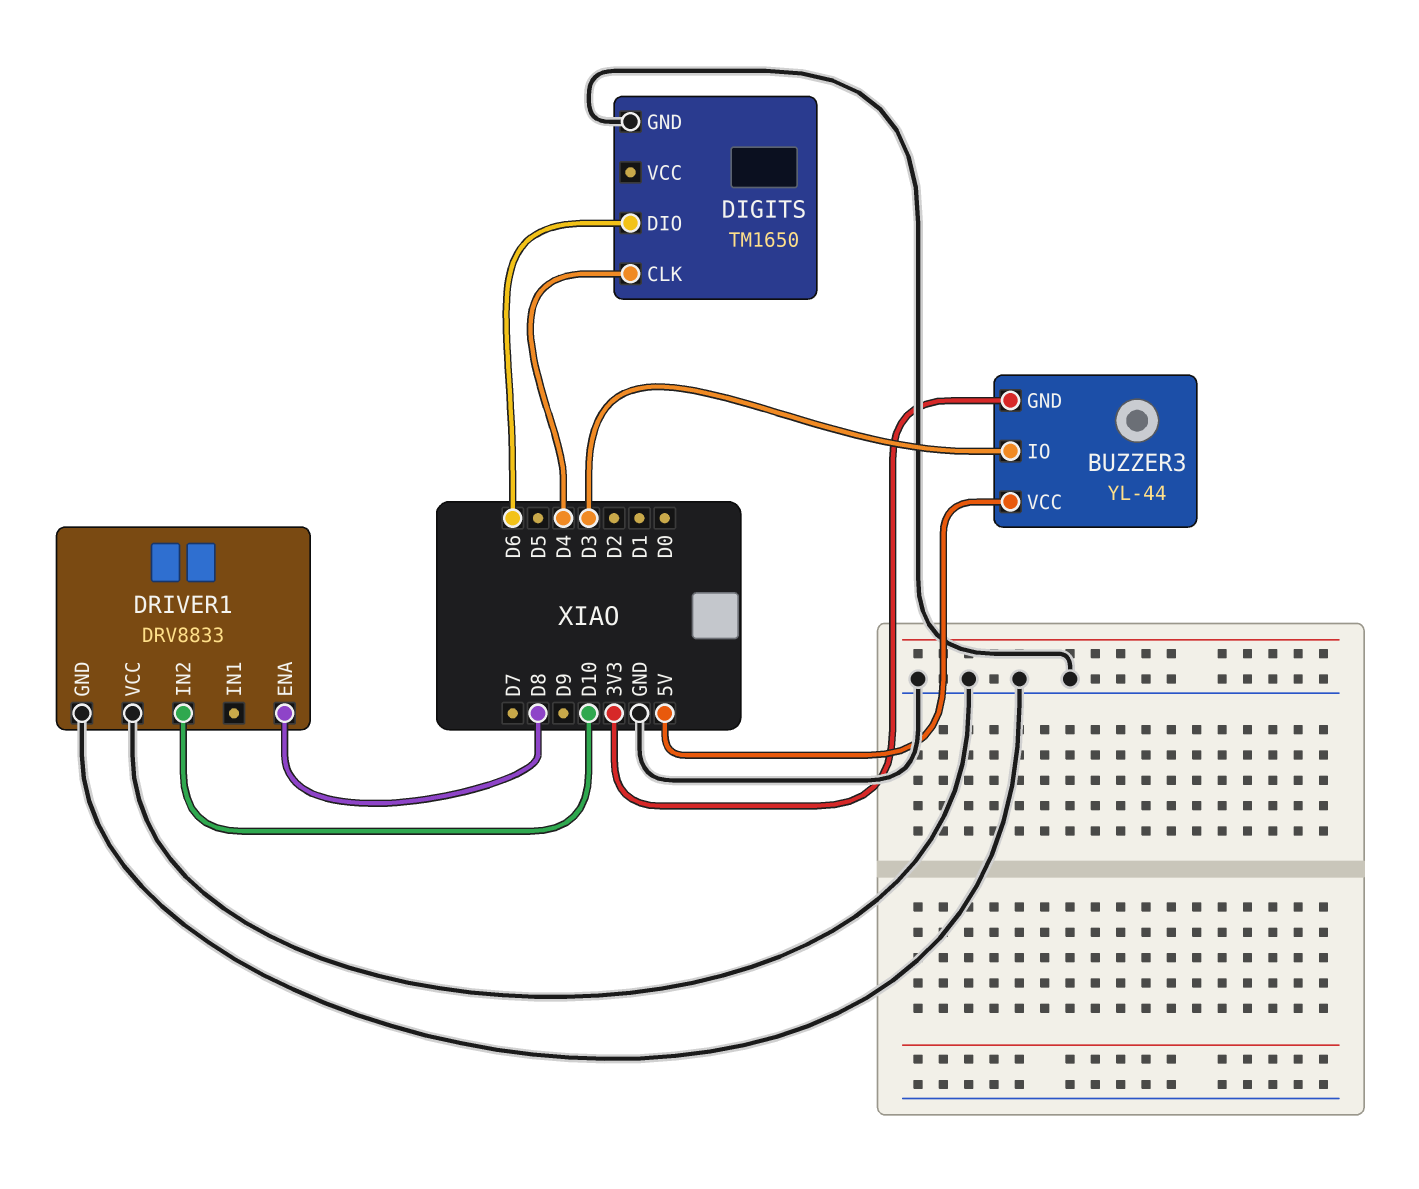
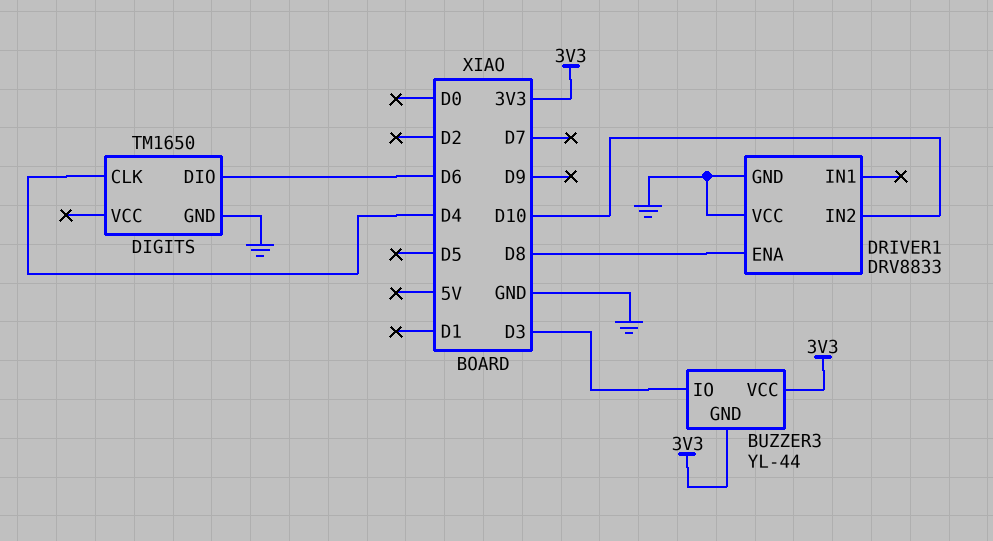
BUZZER3 pin VCC: 5V -> 3V3

